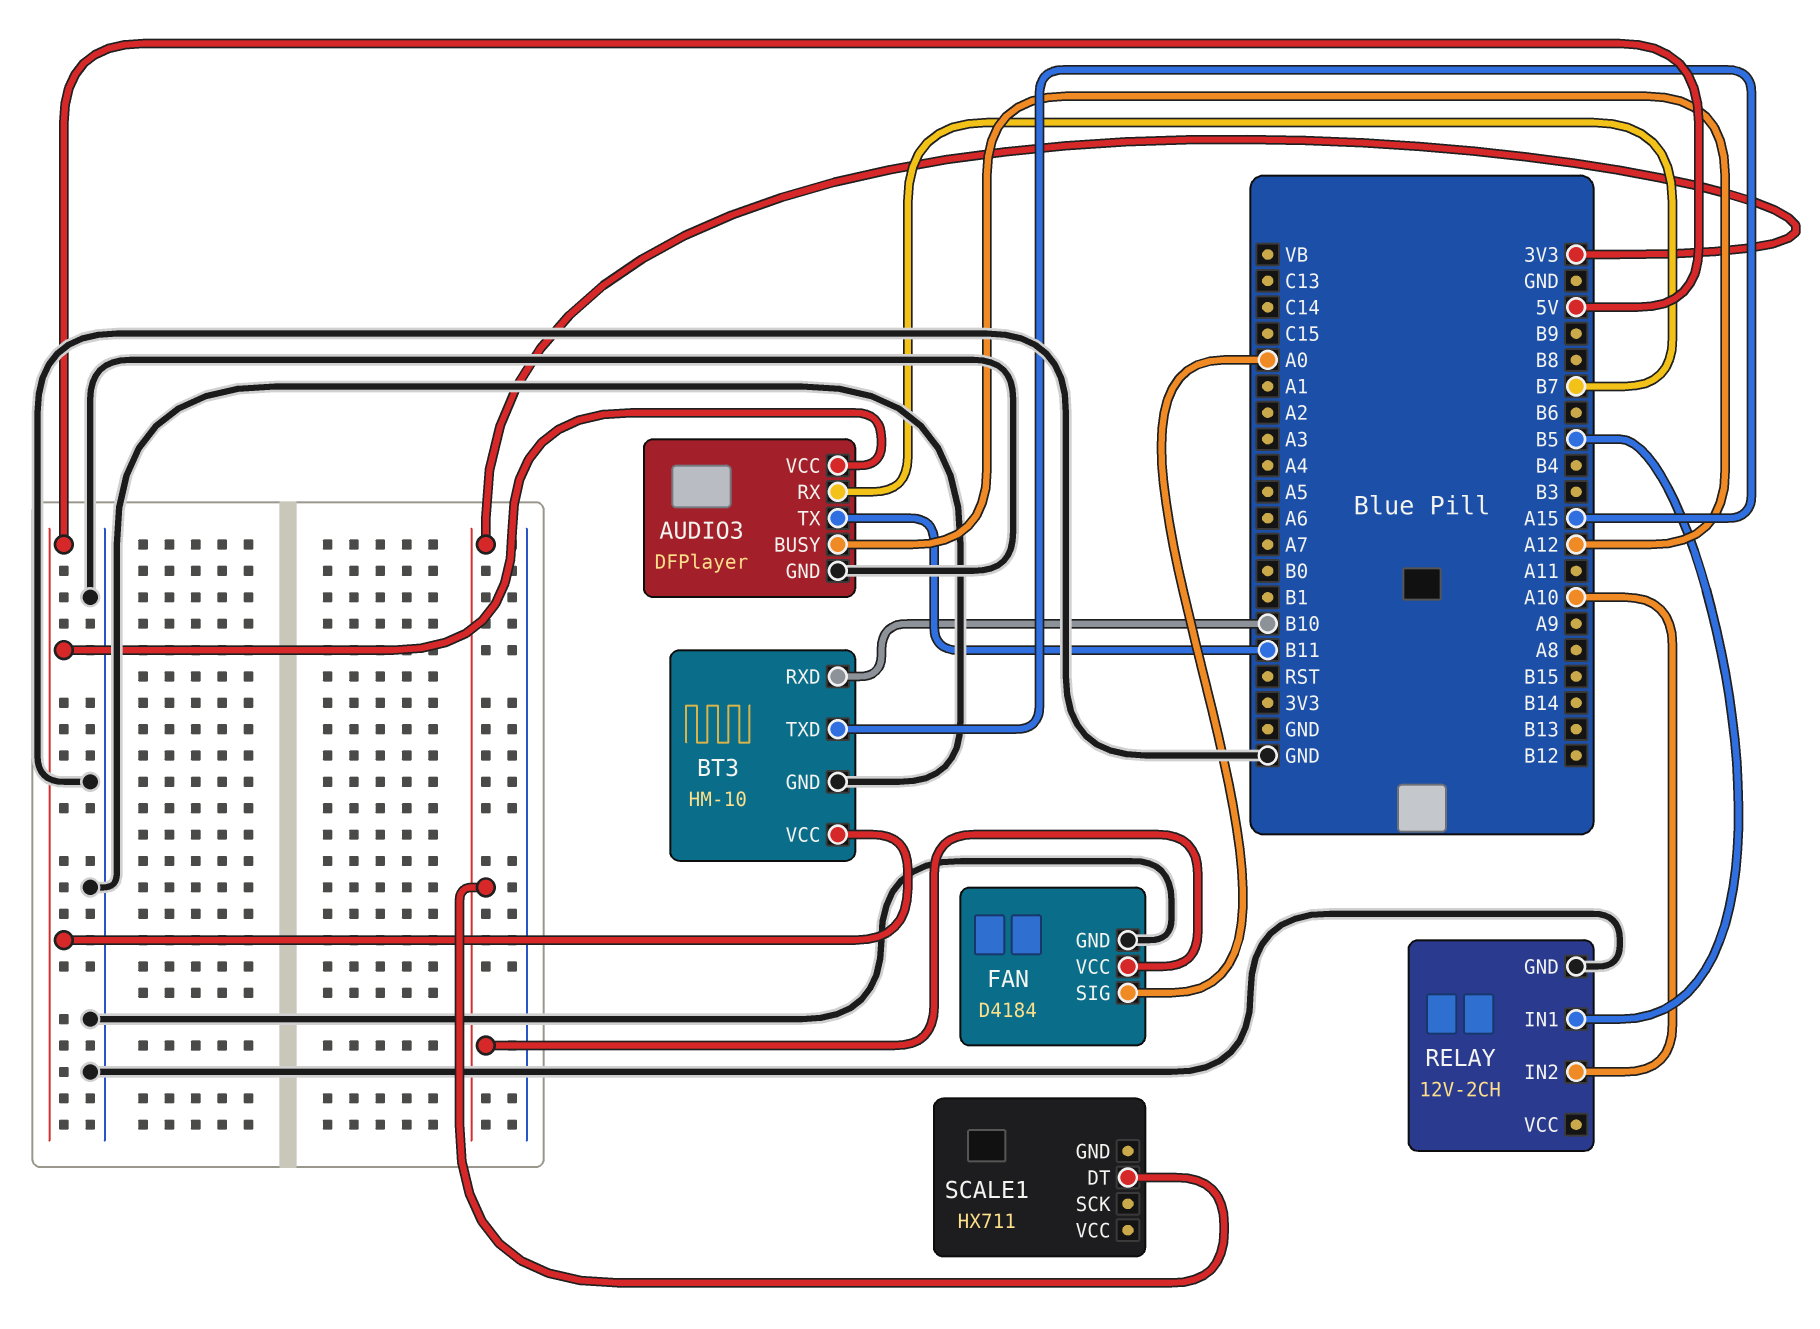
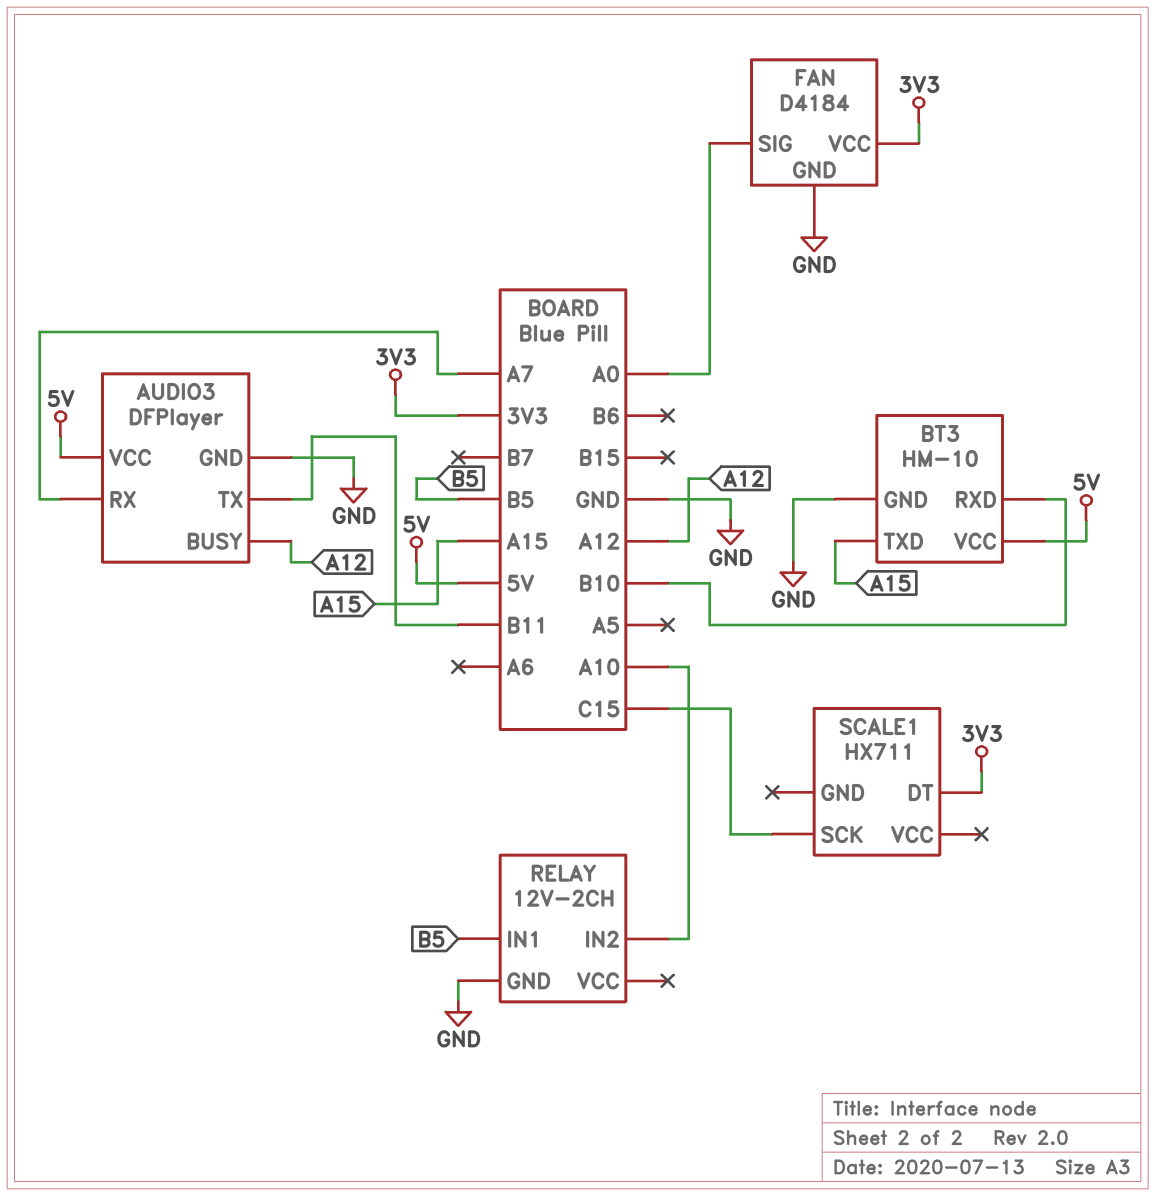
AUDIO3 pin RX: B7 -> A7
SCALE1 pin SCK: none -> C15

